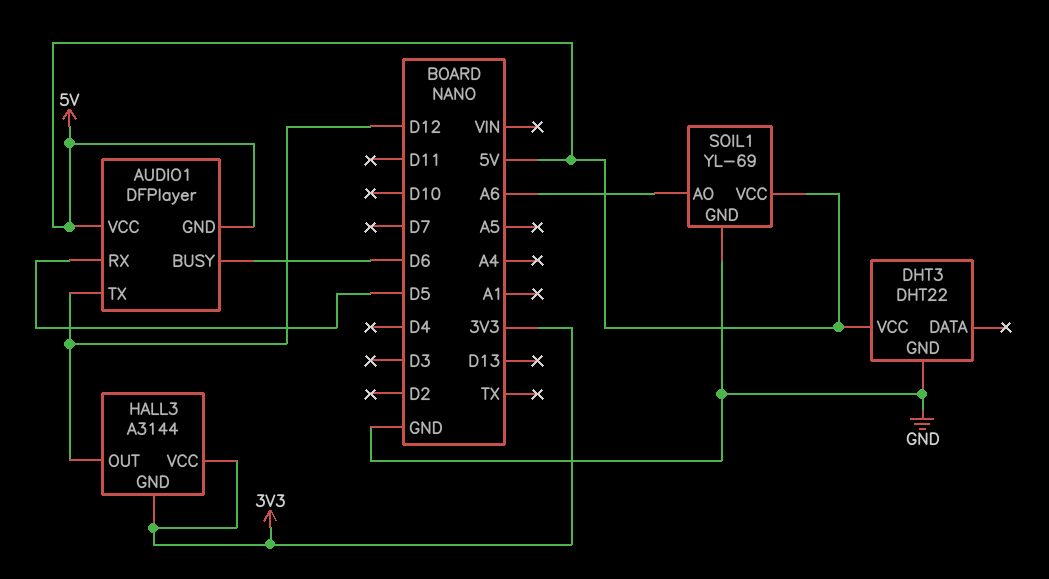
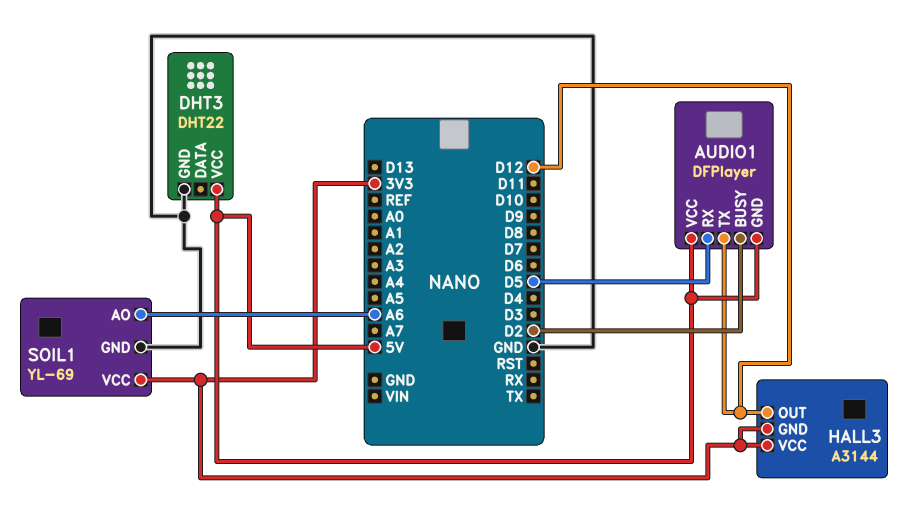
AUDIO1 pin BUSY: D6 -> D2
SOIL1 pin VCC: 5V -> 3V3

